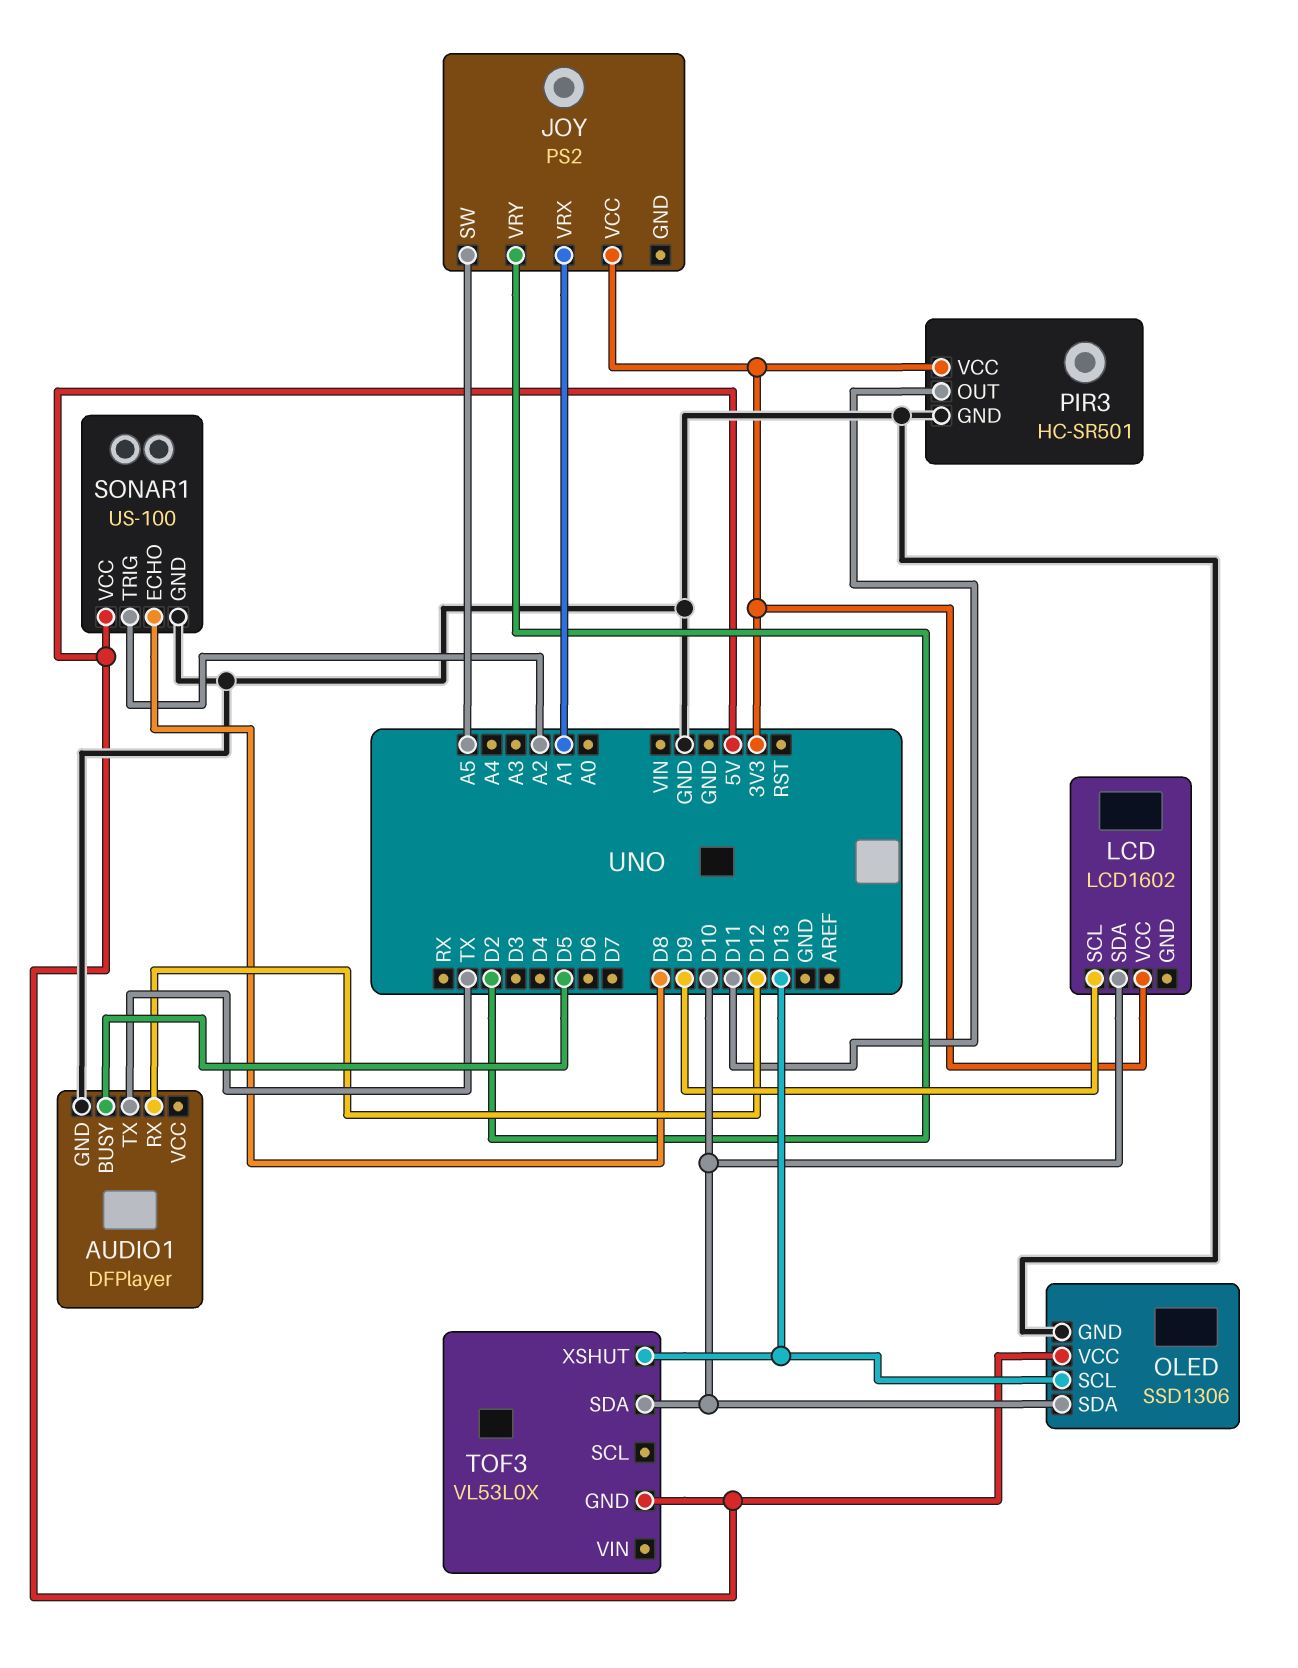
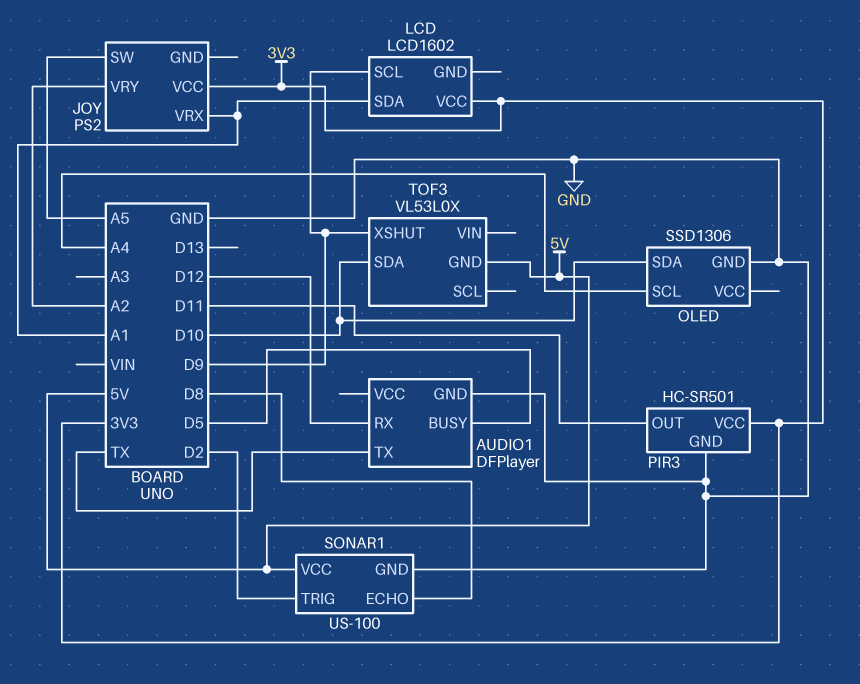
JOY pin VRY: D2 -> A2
LCD pin SDA: D10 -> A1
OLED pin SCL: D13 -> A4
OLED pin VCC: 5V -> none
SONAR1 pin TRIG: A2 -> D2
TOF3 pin XSHUT: D13 -> D9

